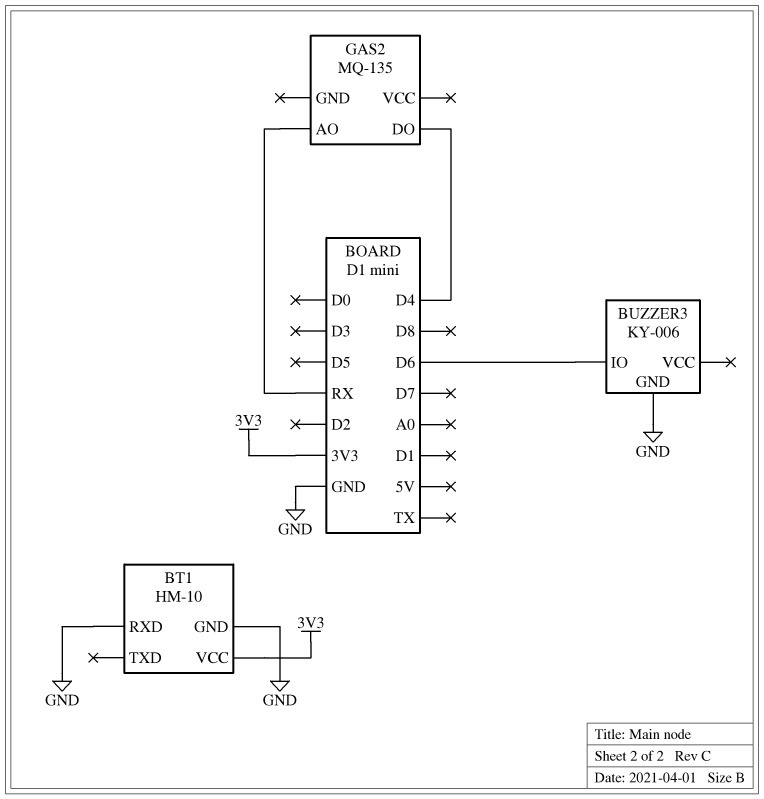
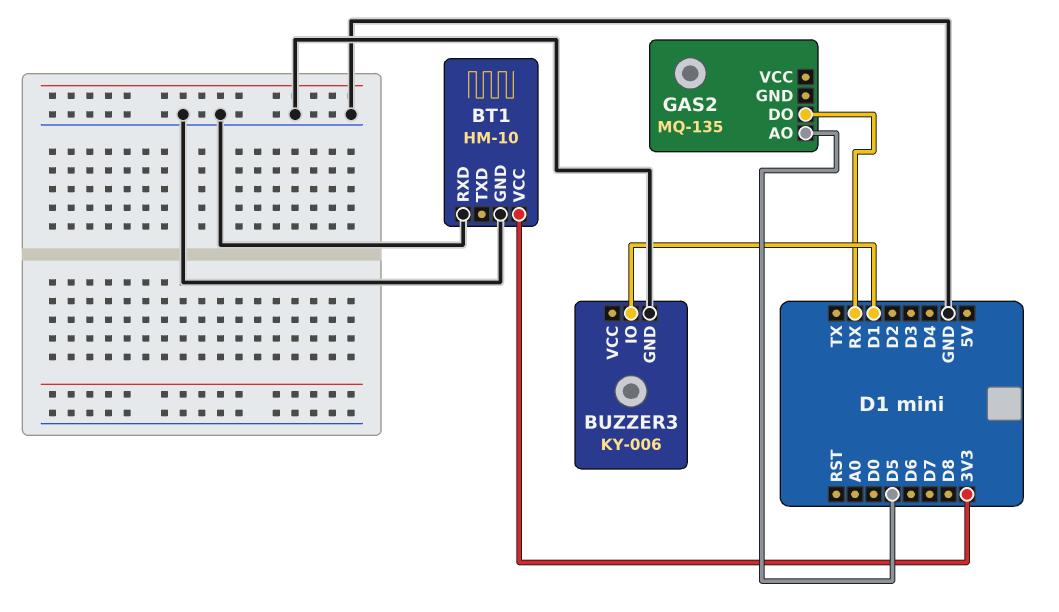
BUZZER3 pin IO: D6 -> D1
GAS2 pin AO: RX -> D5
GAS2 pin DO: D4 -> RX

